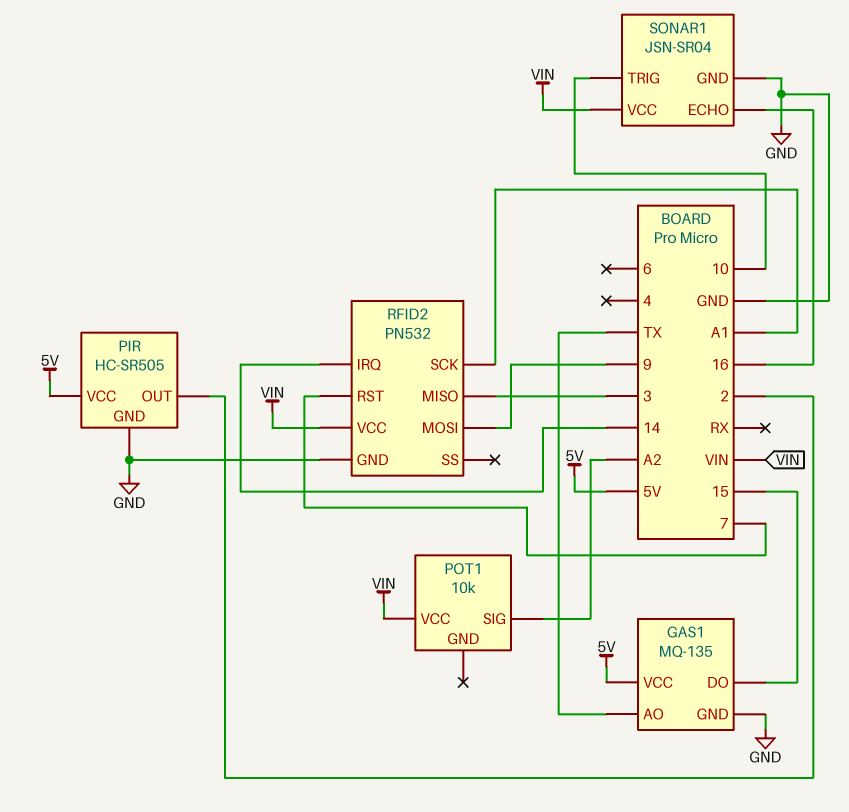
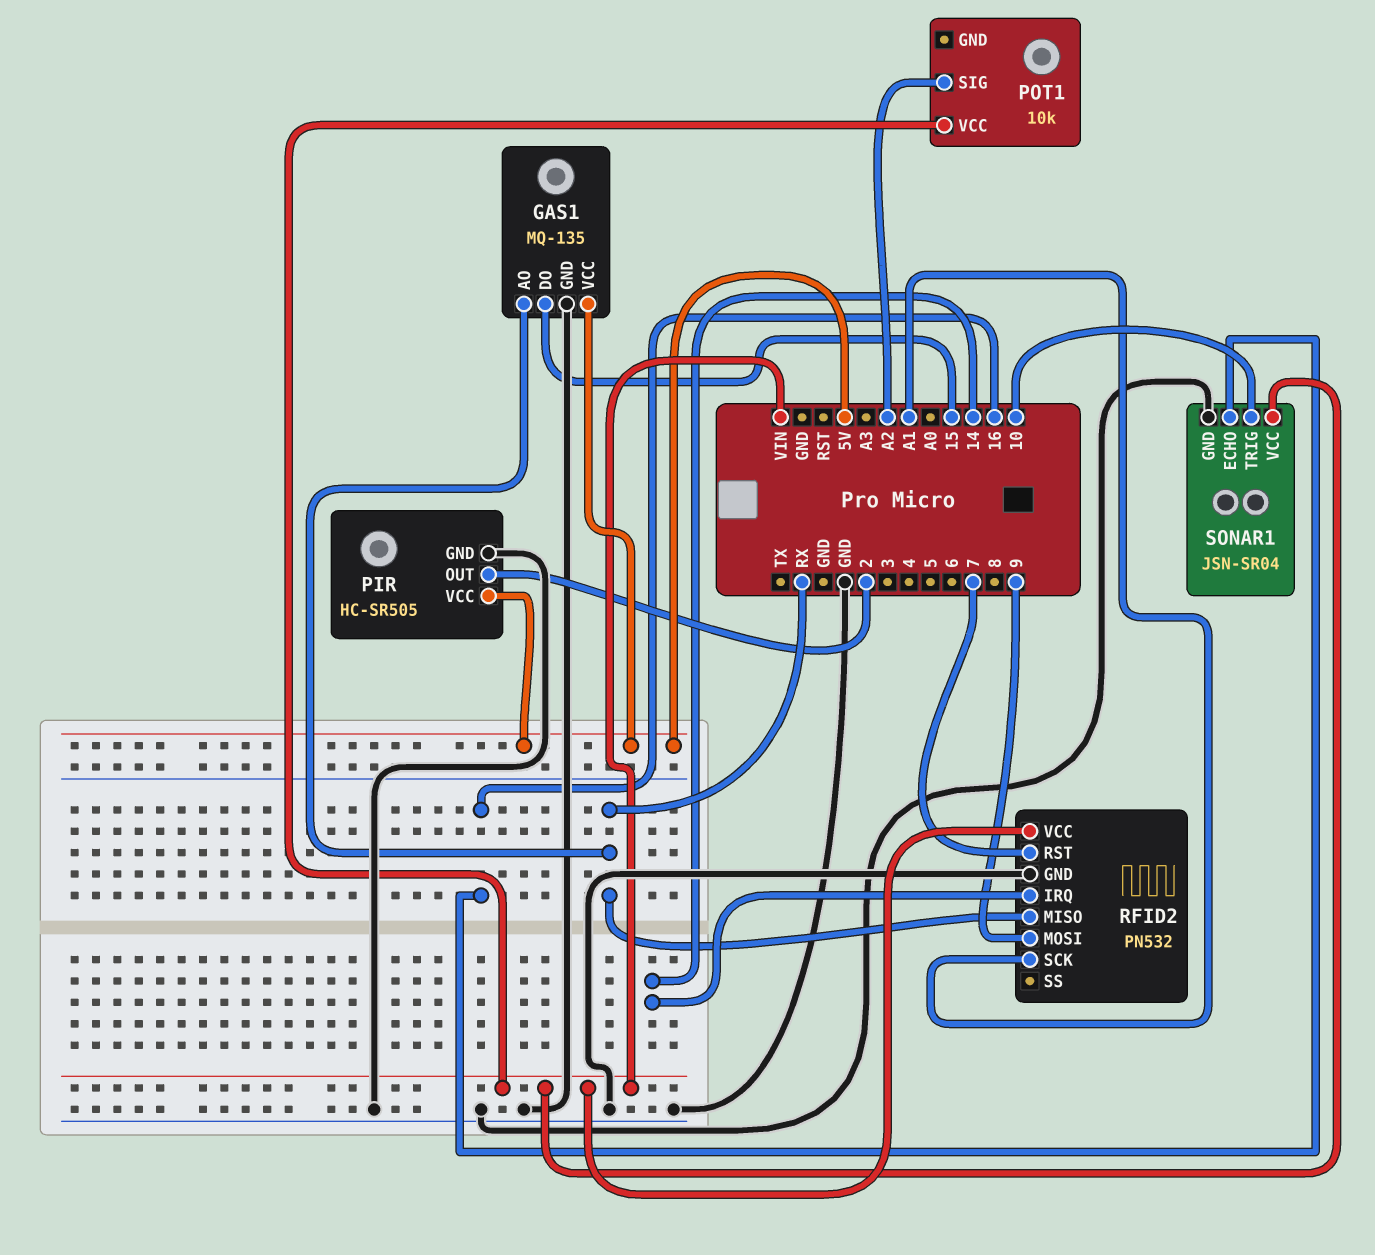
GAS1 pin AO: TX -> RX
RFID2 pin MISO: 3 -> RX

